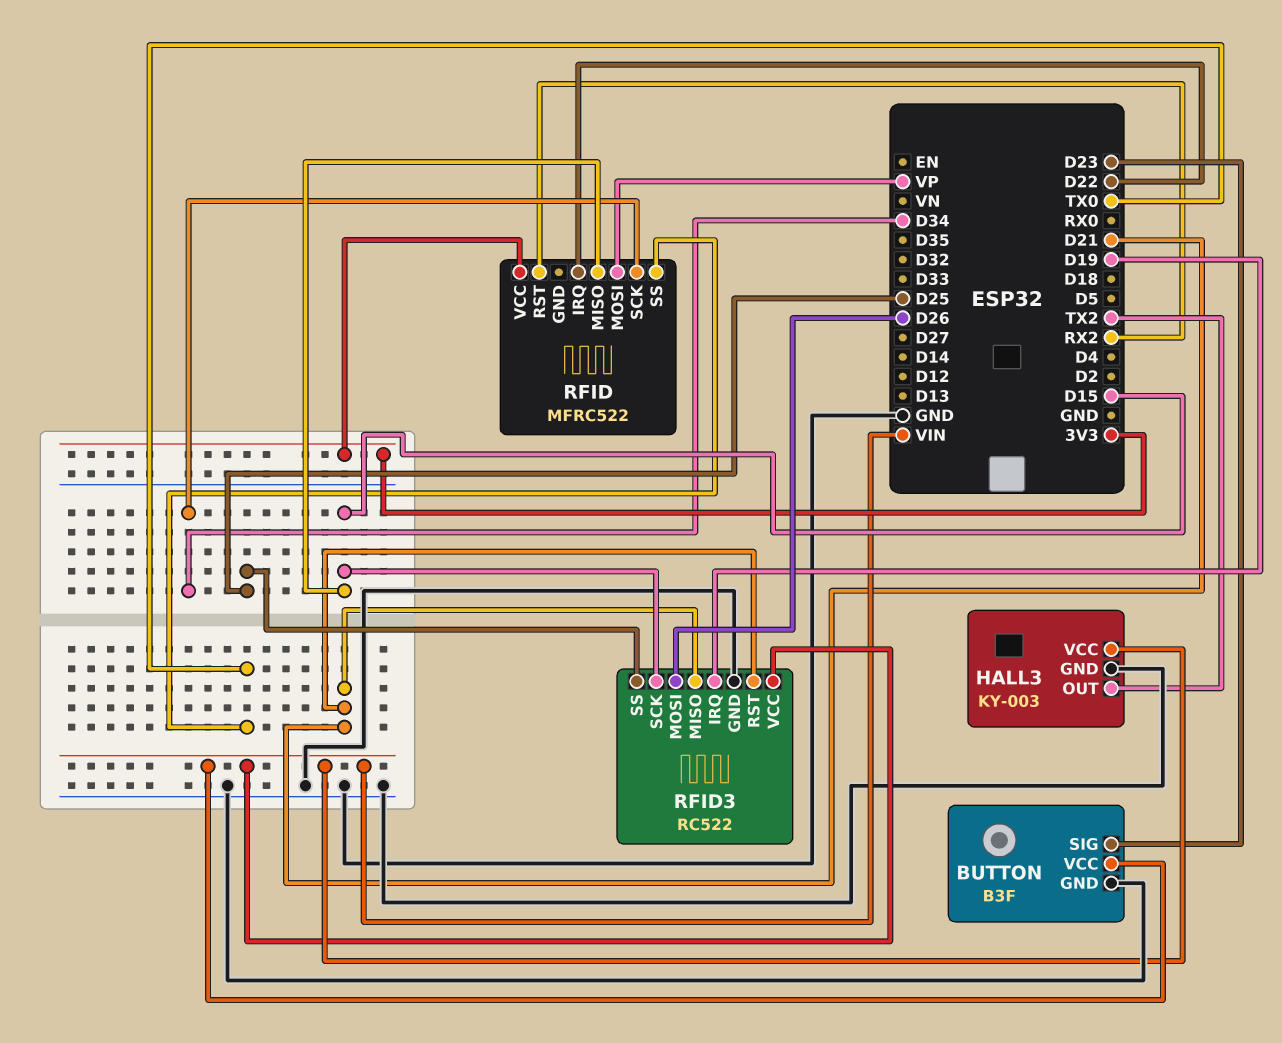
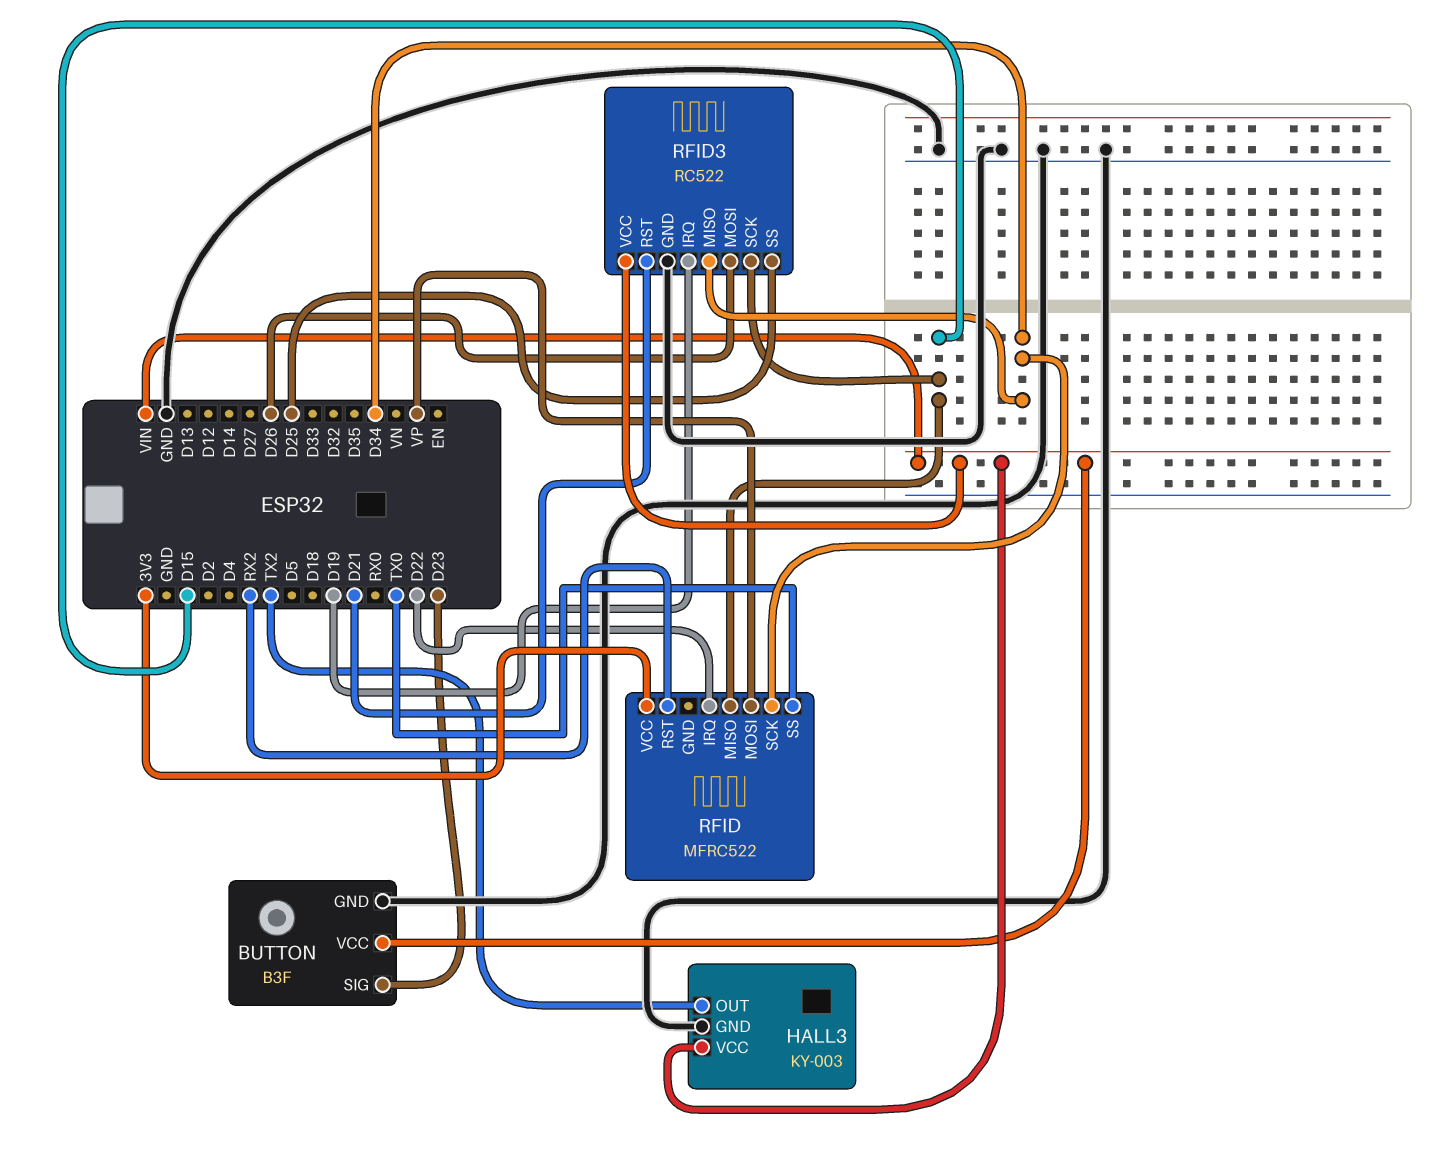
RFID3 pin MISO: D21 -> D34

